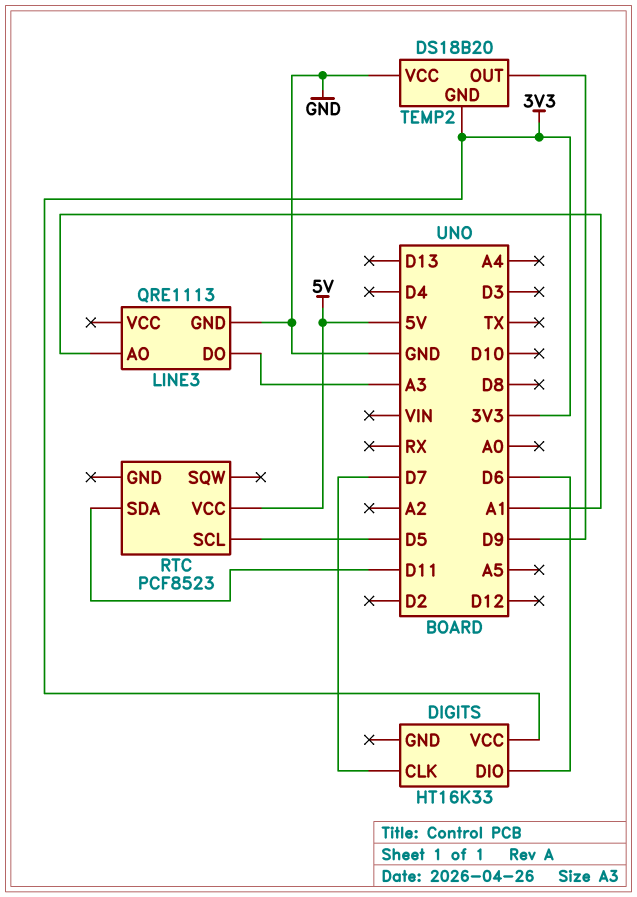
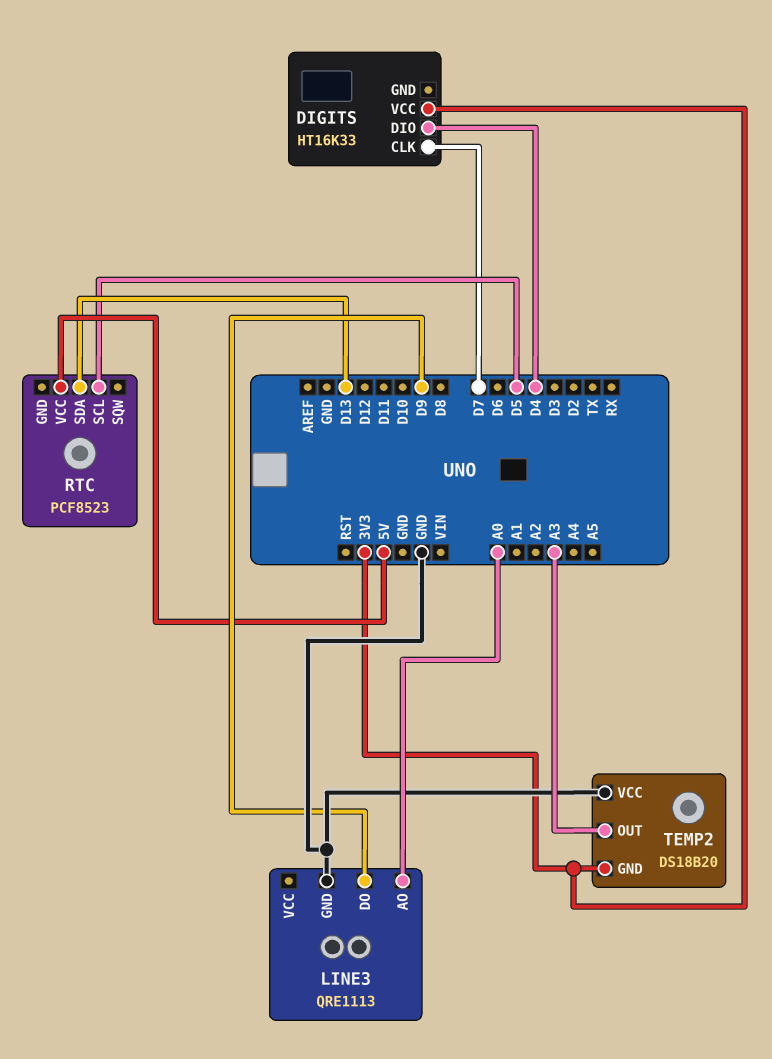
DIGITS pin DIO: D6 -> D4
LINE3 pin AO: A1 -> A0
LINE3 pin DO: A3 -> D9
RTC pin SDA: D11 -> D13
TEMP2 pin OUT: D9 -> A3

